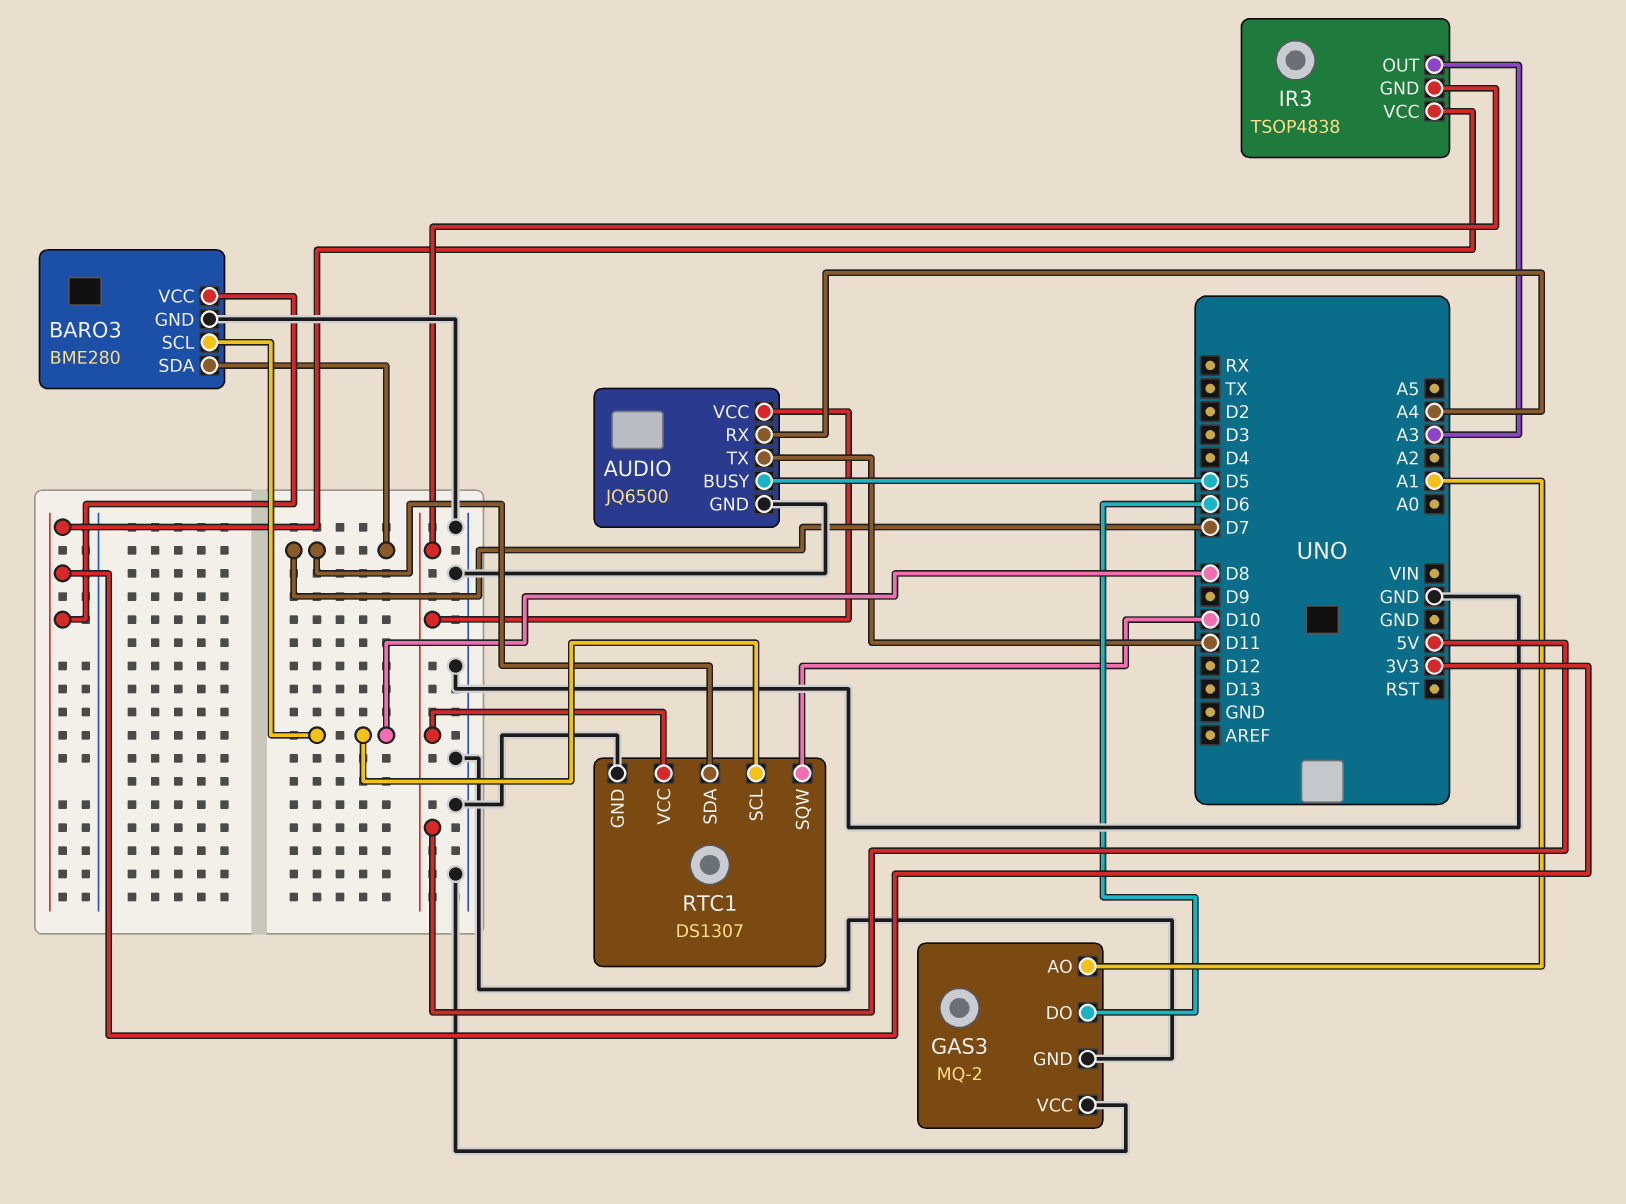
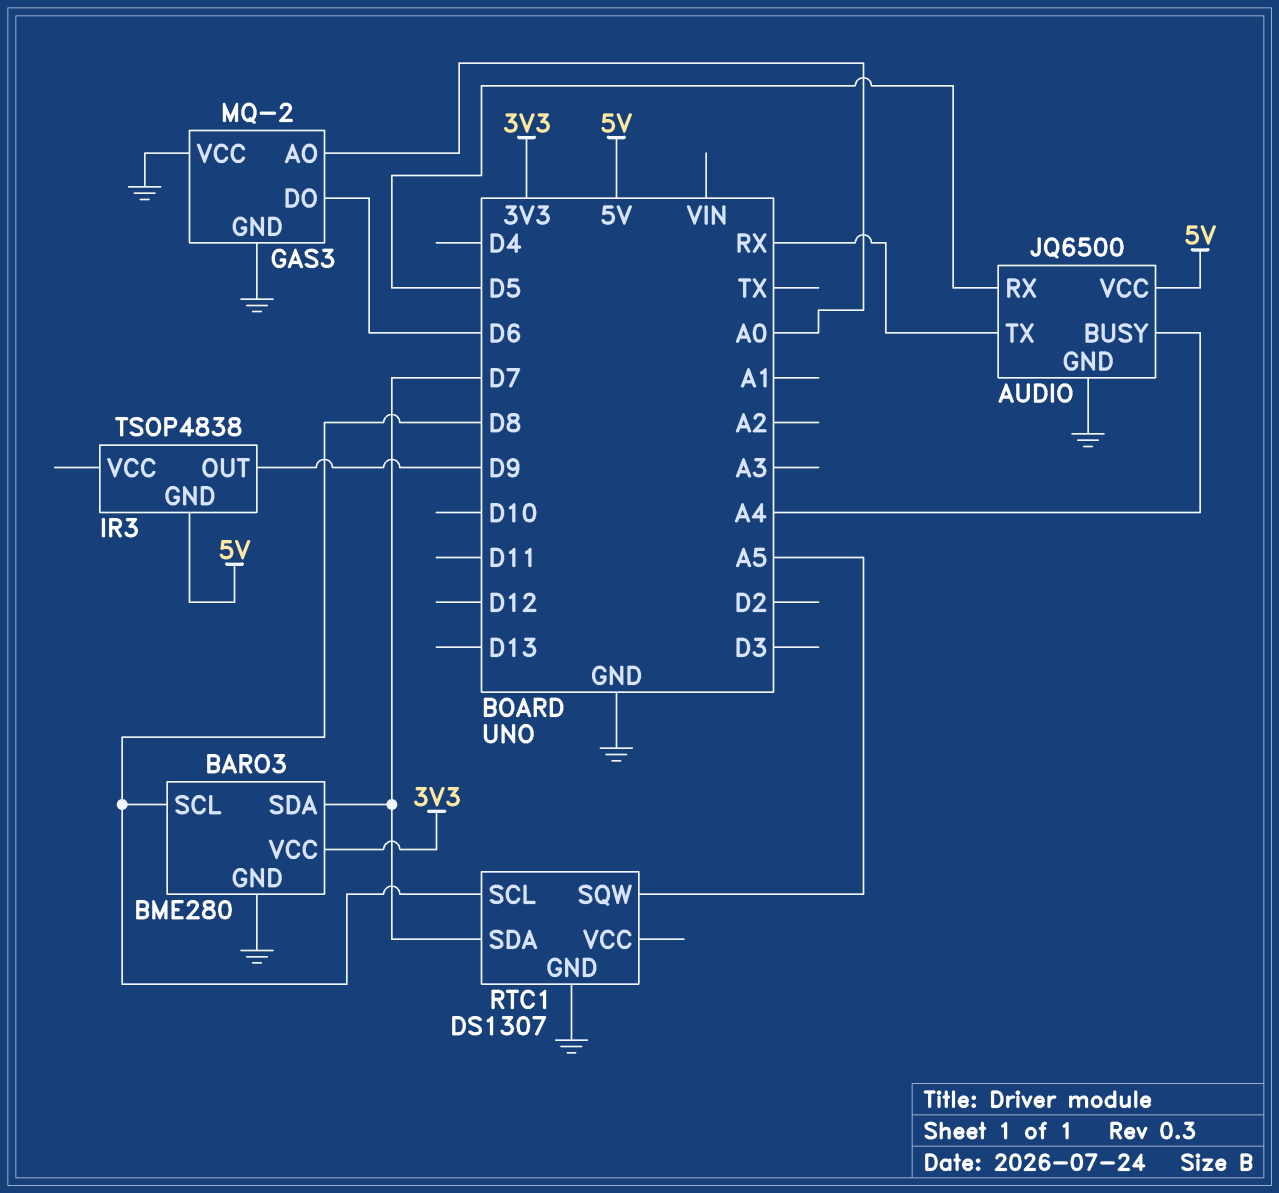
AUDIO pin BUSY: D5 -> A4
AUDIO pin RX: A4 -> D5
AUDIO pin TX: D11 -> RX
GAS3 pin AO: A1 -> A0
IR3 pin OUT: A3 -> D9
IR3 pin VCC: 3V3 -> none
RTC1 pin SQW: D10 -> A5
RTC1 pin VCC: 5V -> none

